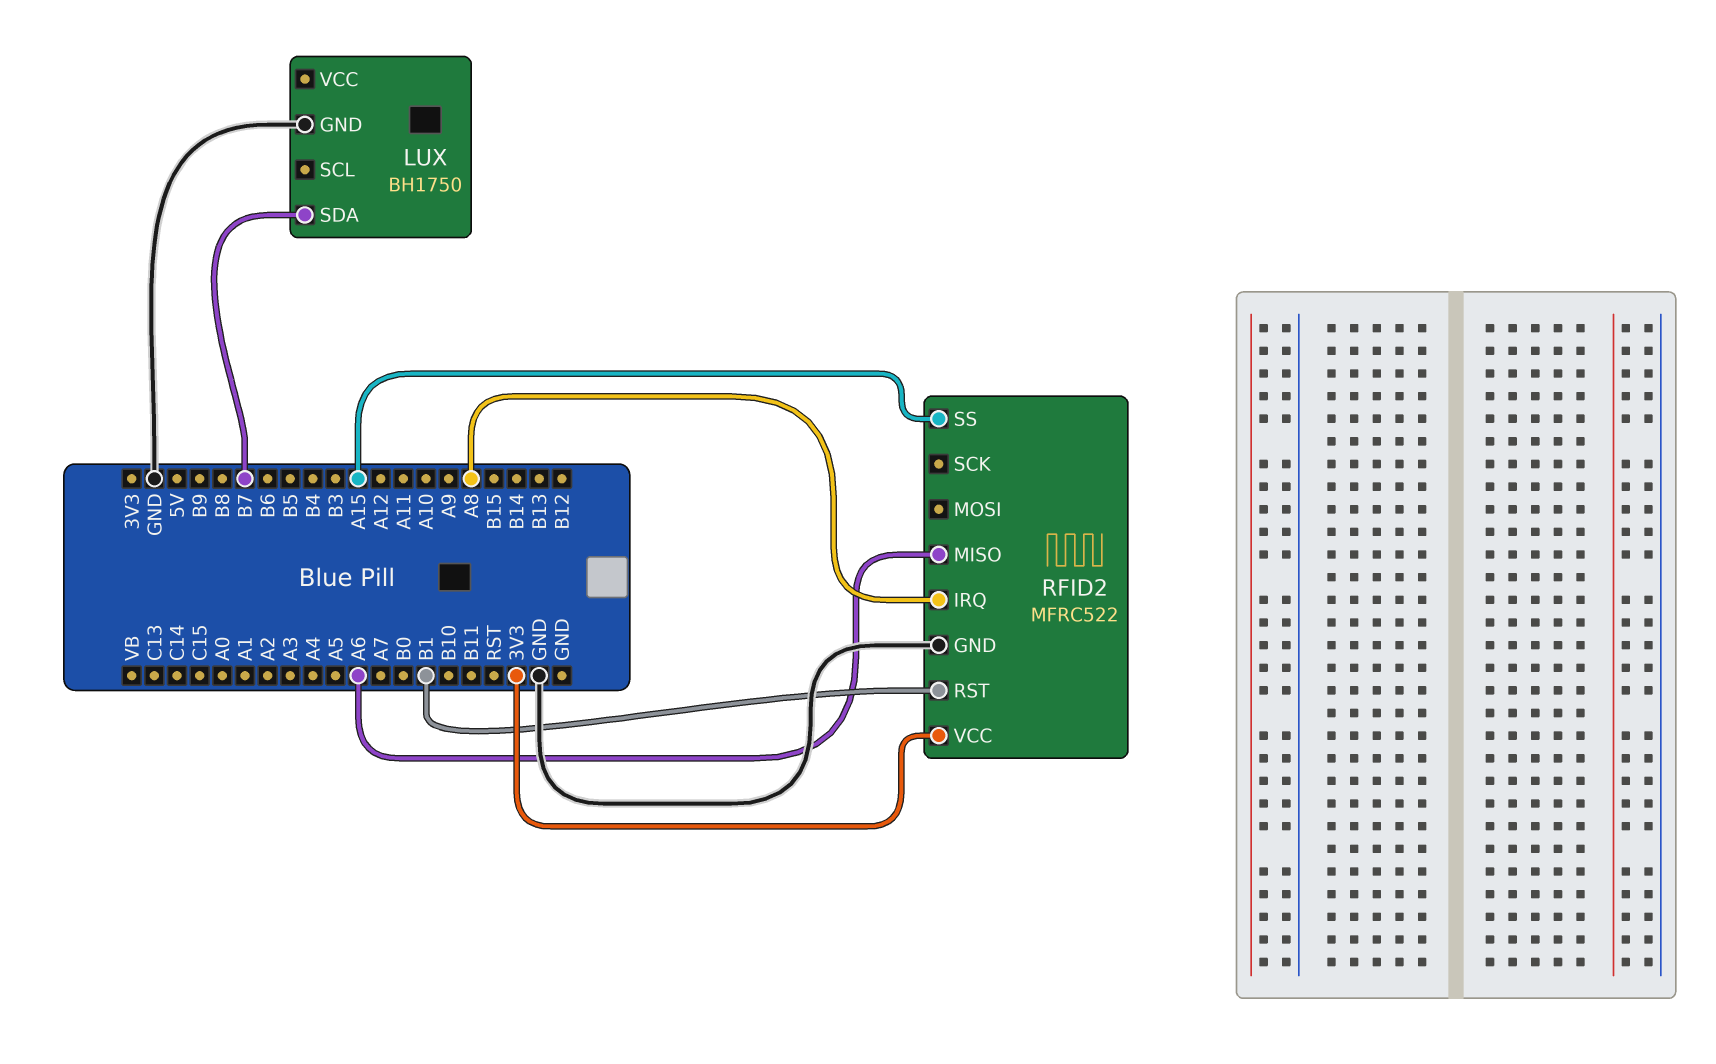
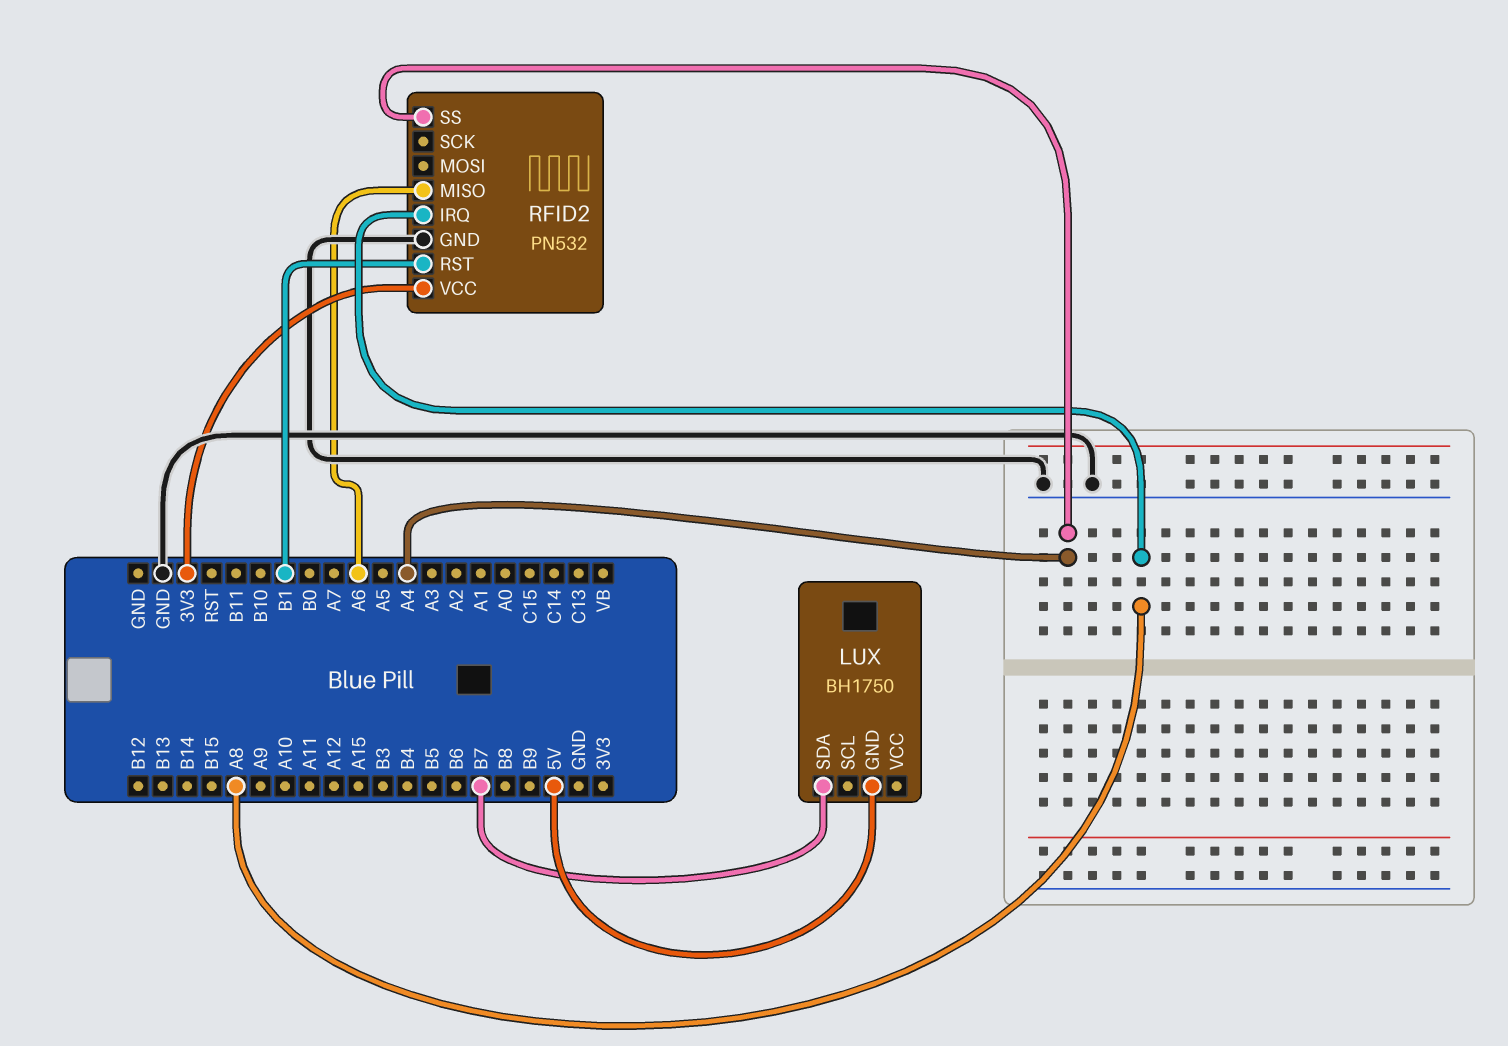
LUX pin GND: GND -> 5V
RFID2: MFRC522 -> PN532
RFID2 pin SS: A15 -> A4

